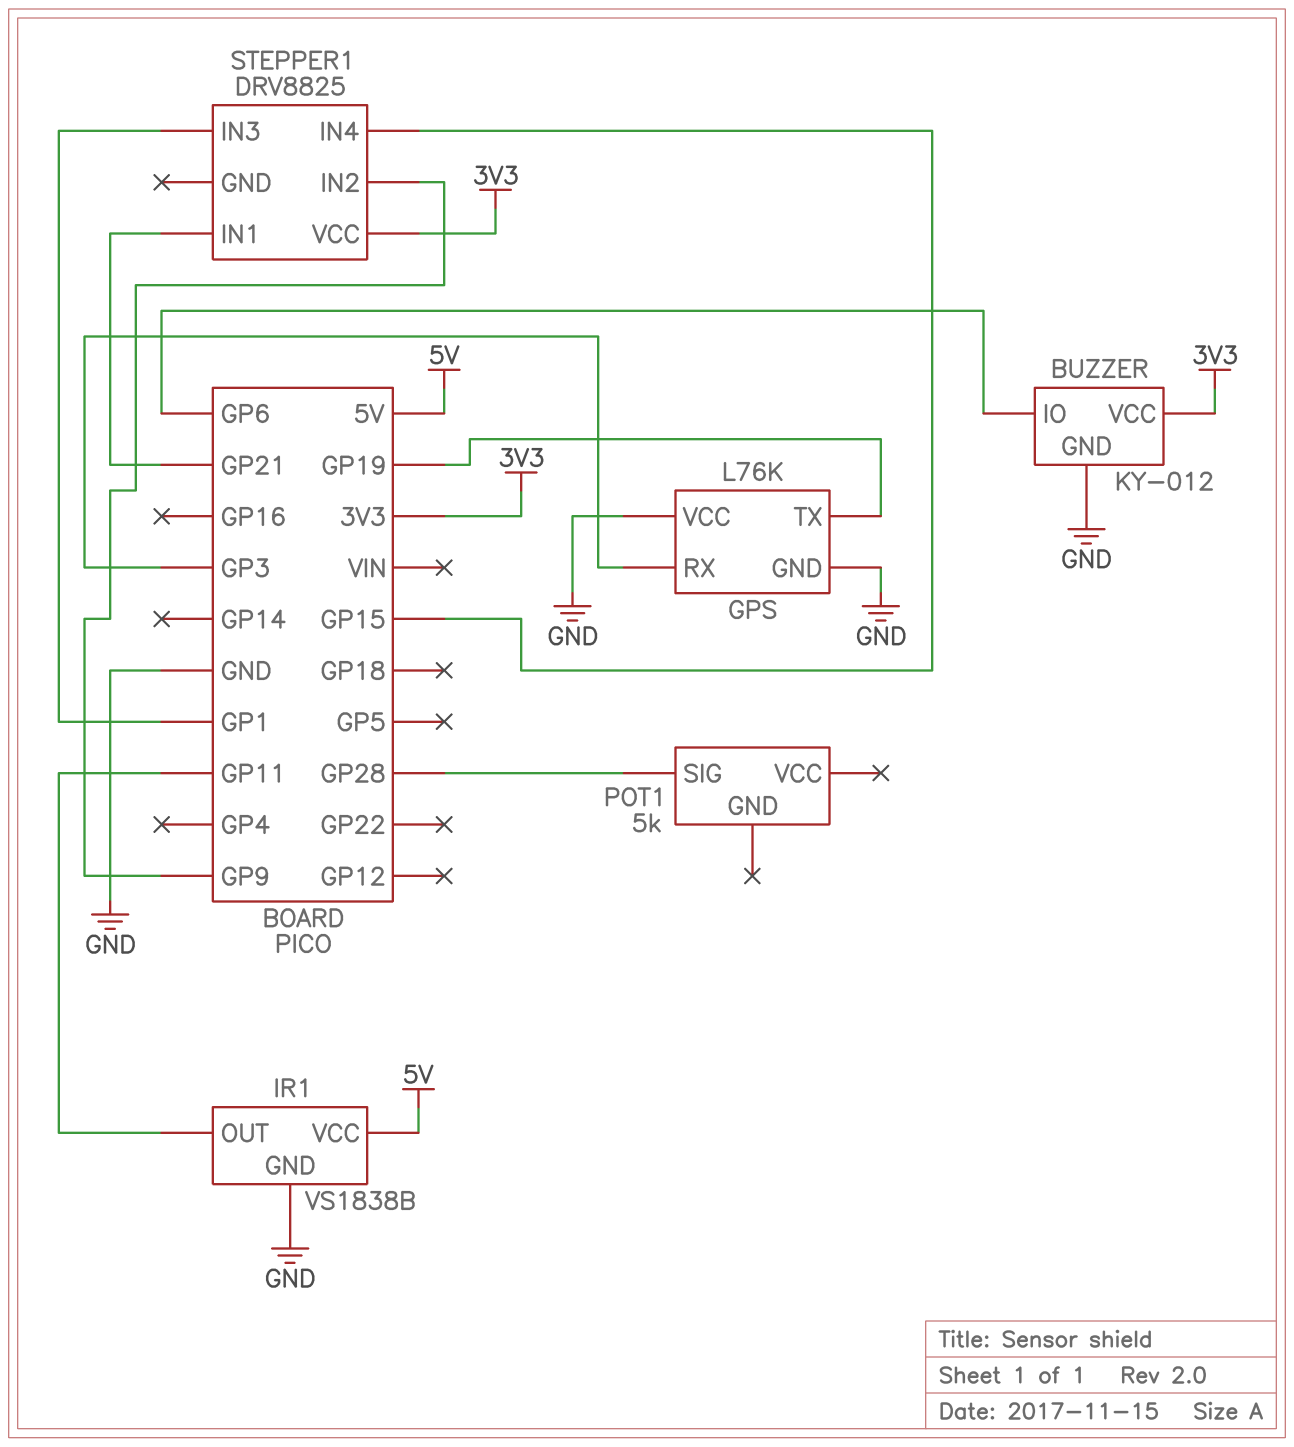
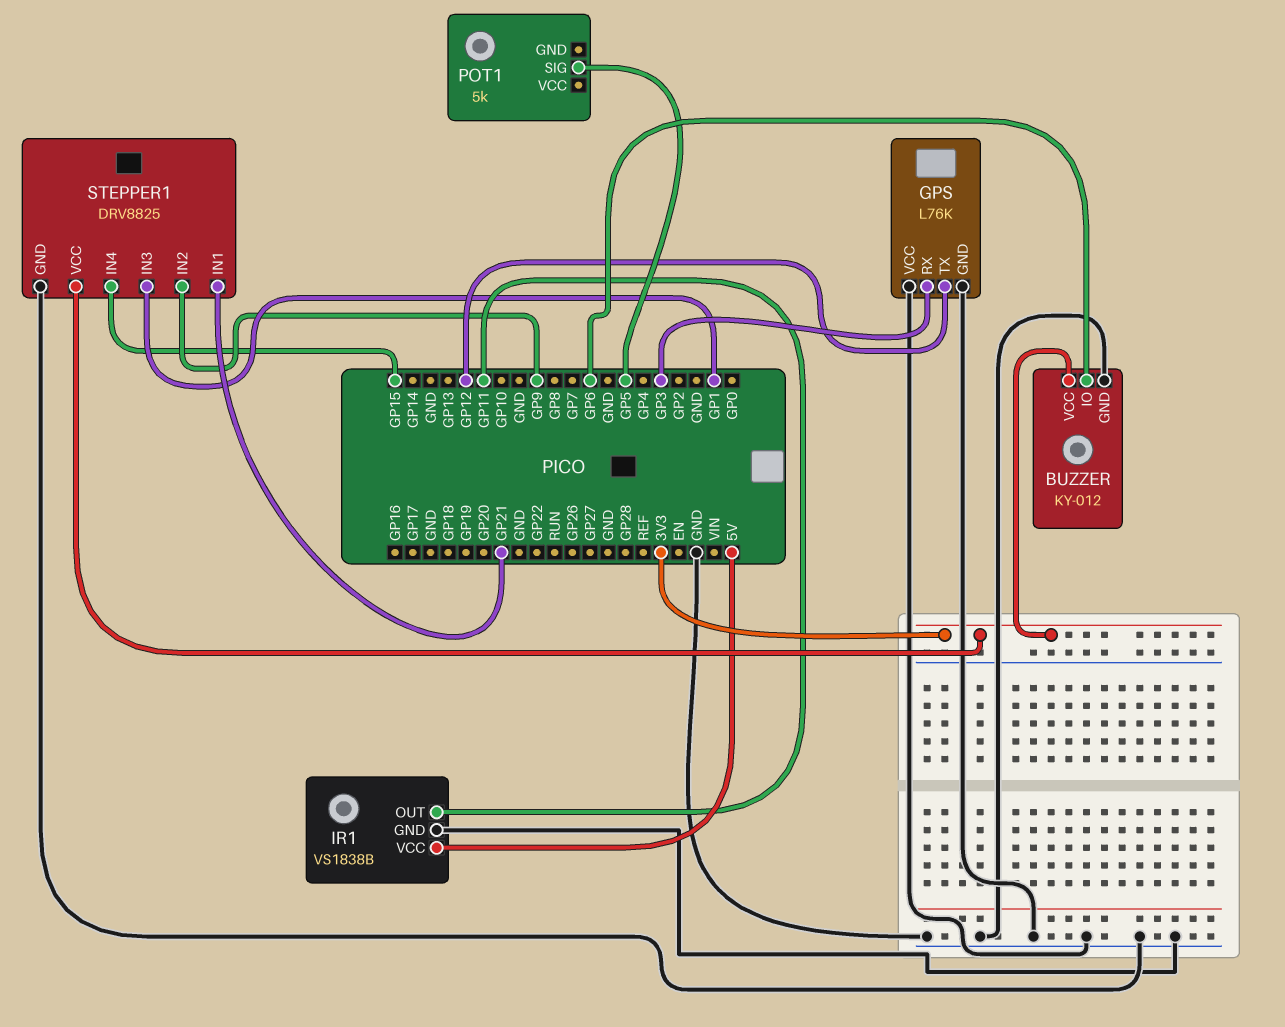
GPS pin TX: GP19 -> GP12
POT1 pin SIG: GP28 -> GP5
STEPPER1 pin GND: none -> GND

